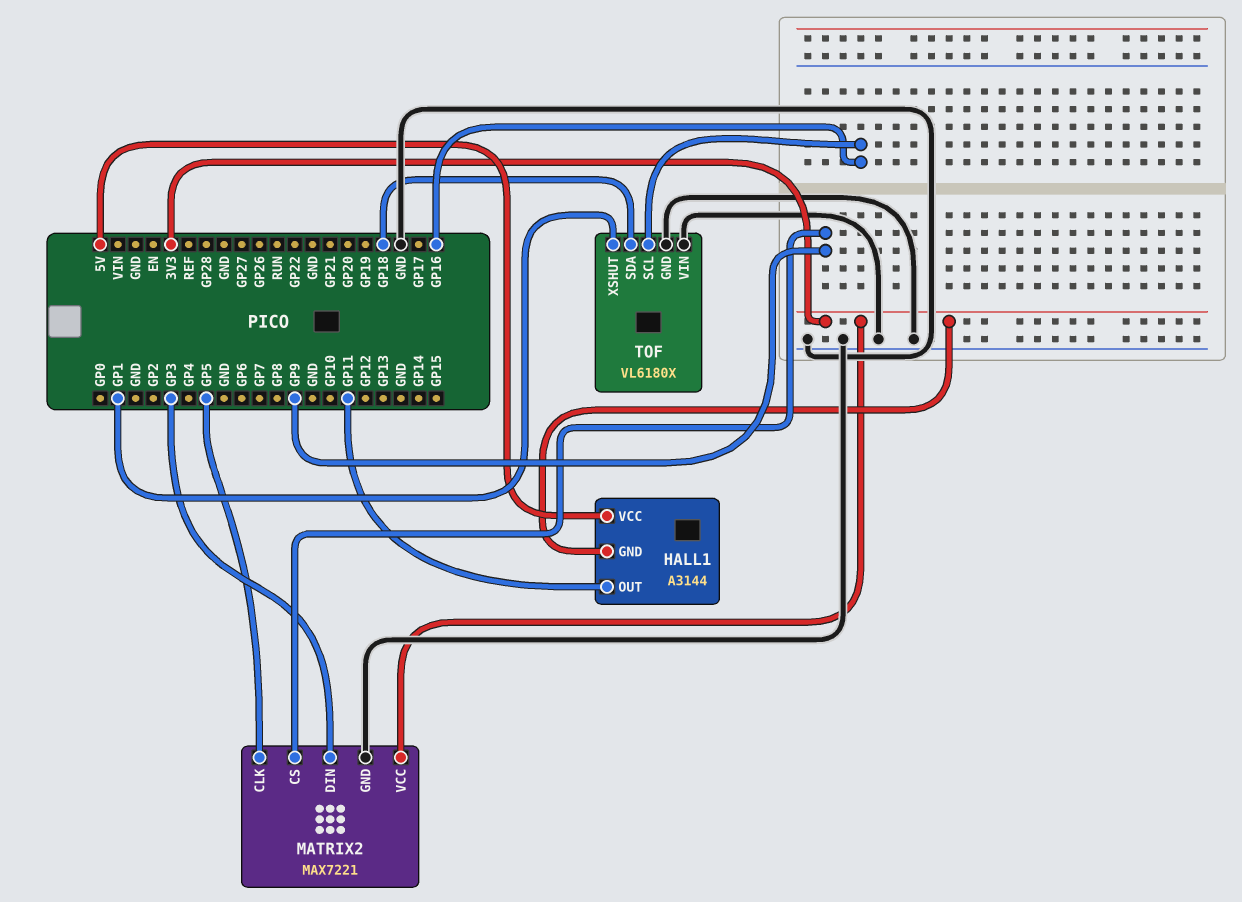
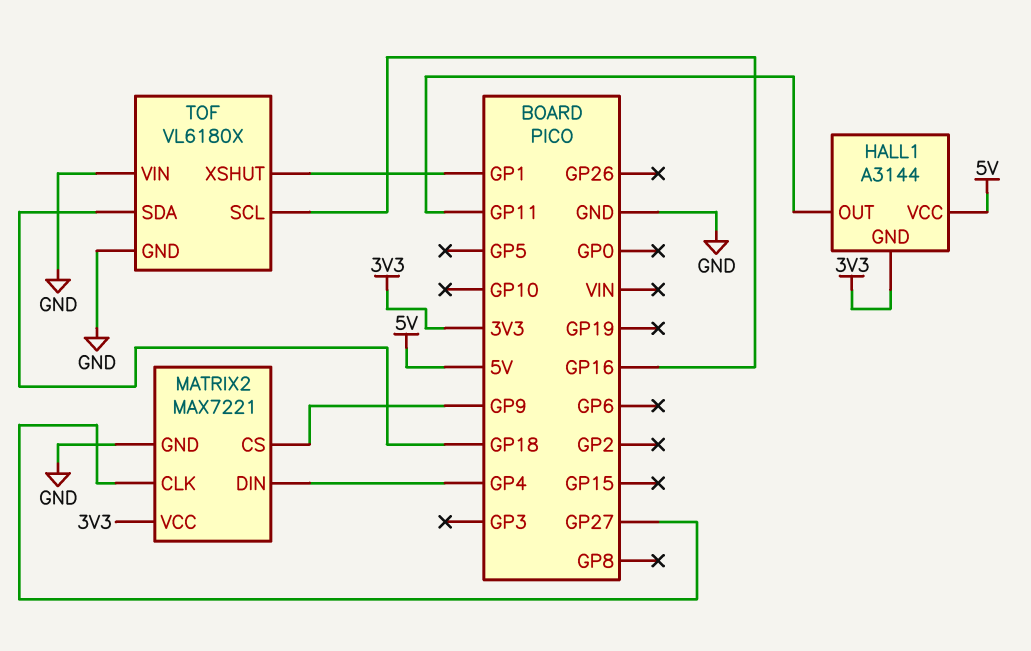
MATRIX2 pin CLK: GP5 -> GP27
MATRIX2 pin DIN: GP3 -> GP4

